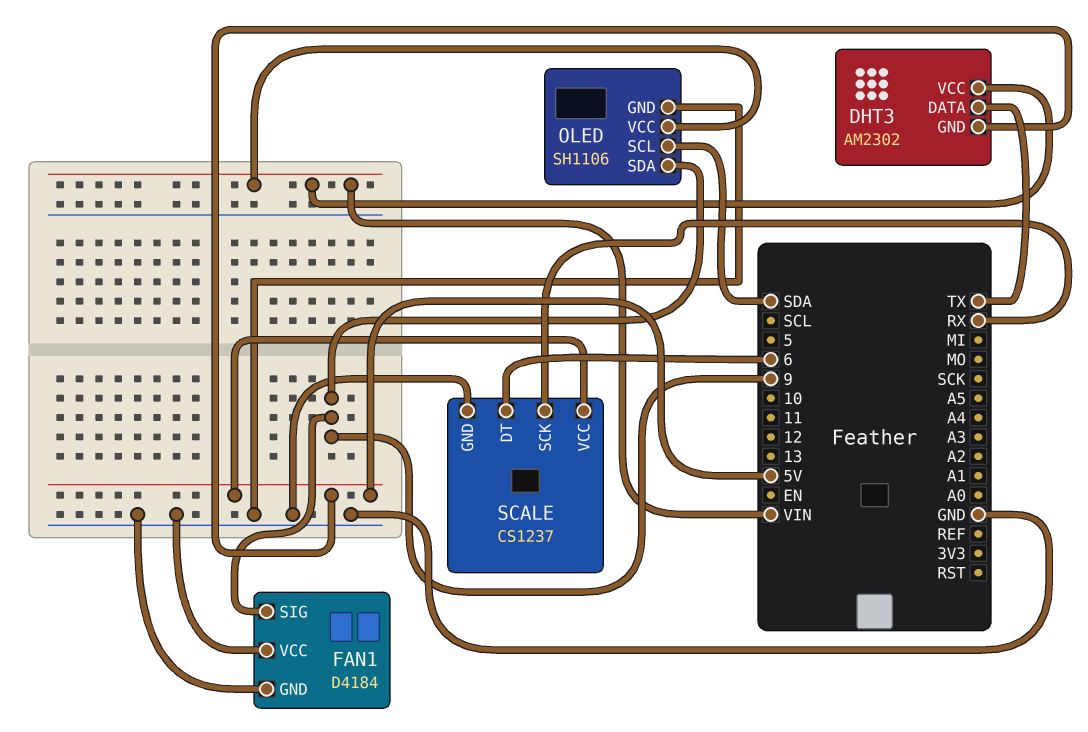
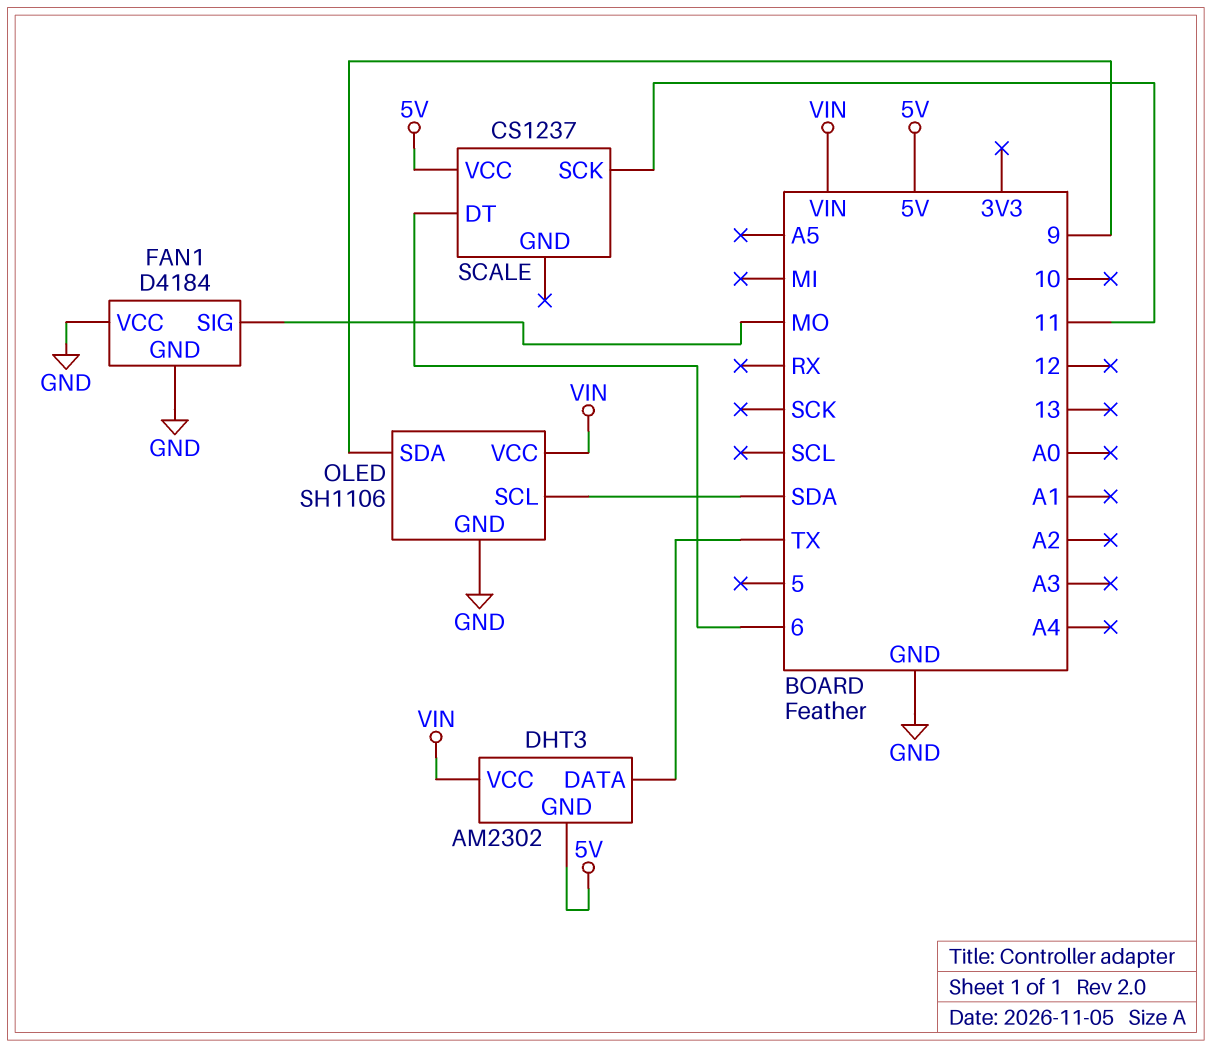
FAN1 pin SIG: 9 -> MO
SCALE pin GND: GND -> none
SCALE pin SCK: RX -> 11

